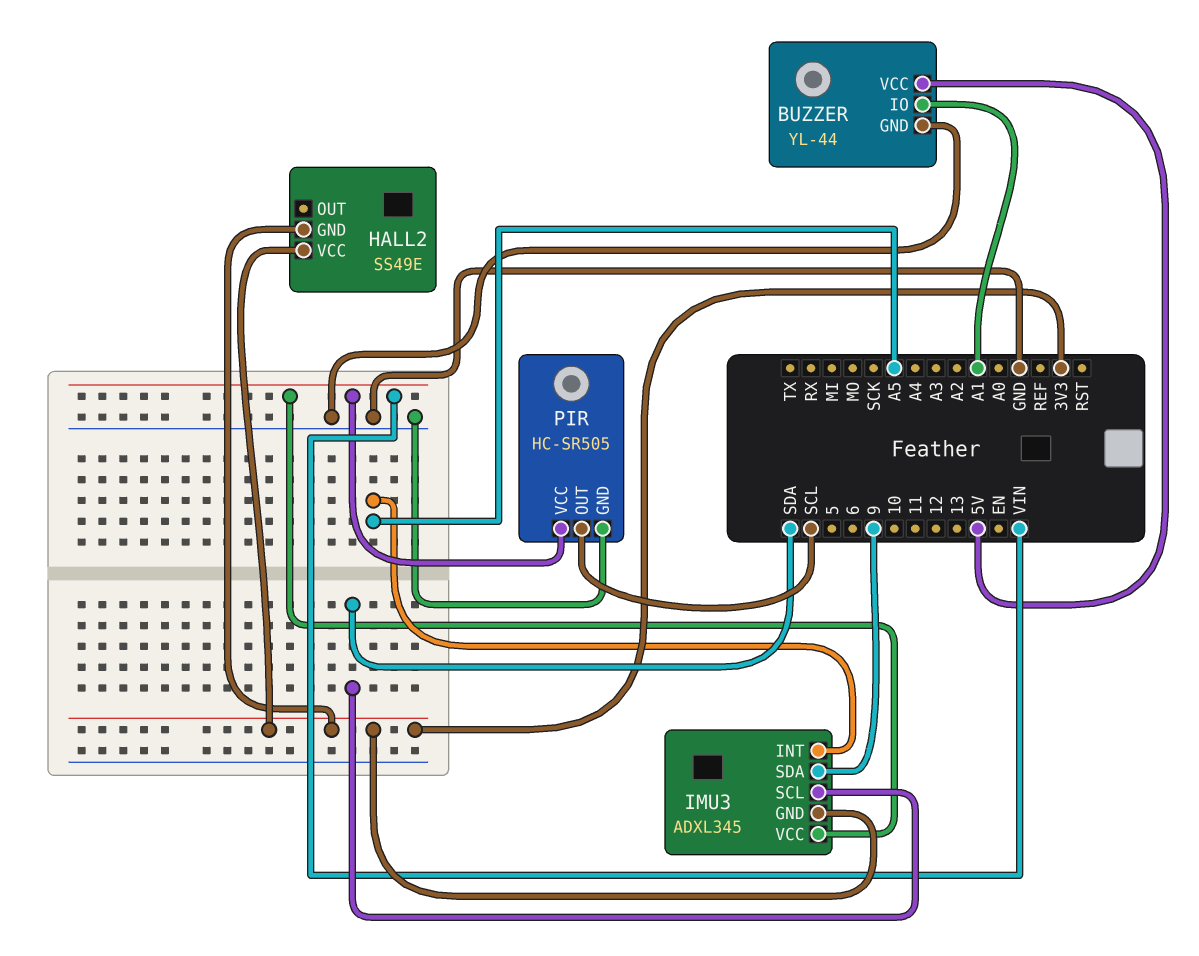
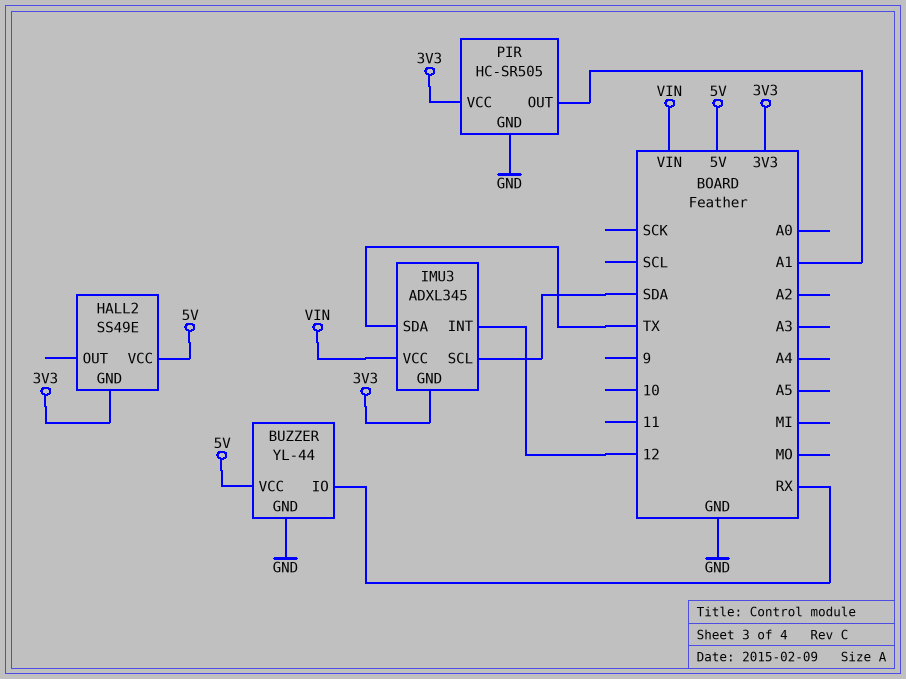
BUZZER pin IO: A1 -> RX
HALL2 pin VCC: 3V3 -> 5V
IMU3 pin INT: A5 -> 12
IMU3 pin SDA: 9 -> TX
PIR pin OUT: SCL -> A1
PIR pin VCC: VIN -> 3V3

